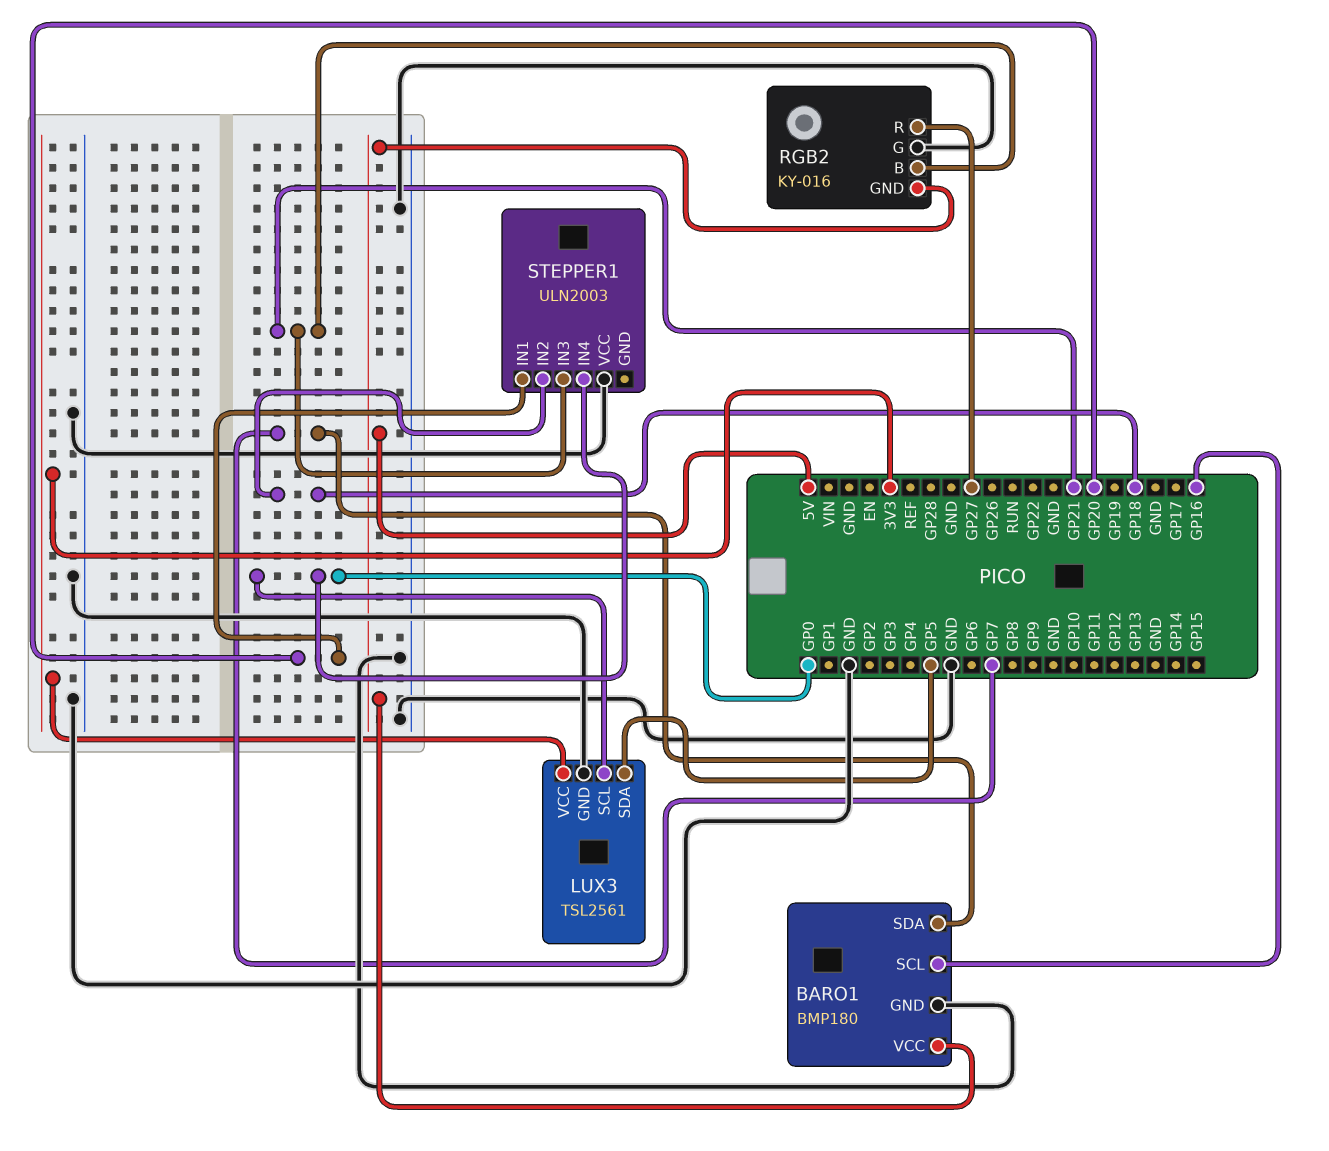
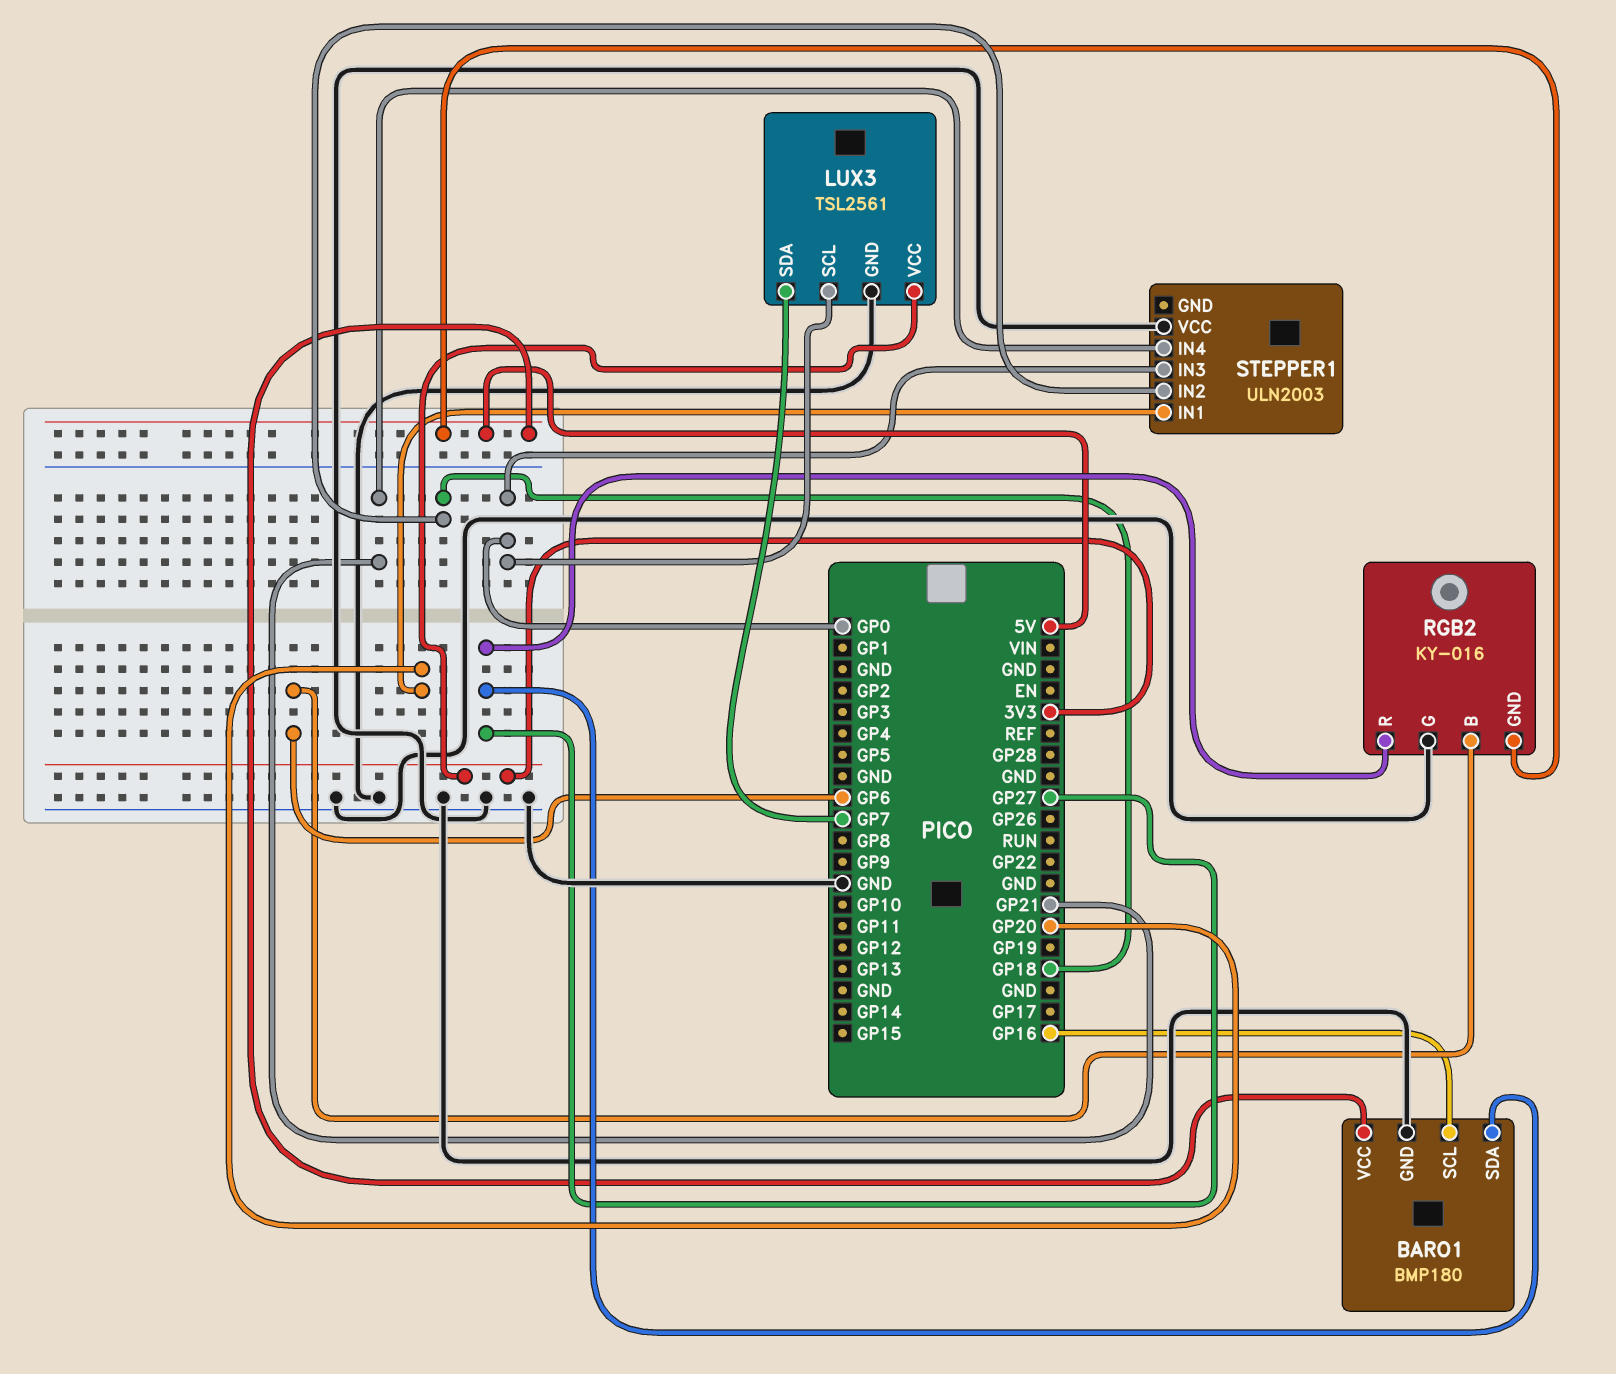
BARO1 pin SDA: GP7 -> GP27
LUX3 pin SDA: GP5 -> GP7
RGB2 pin B: GP21 -> GP6
STEPPER1 pin IN3: GP21 -> GP0
STEPPER1 pin IN4: GP0 -> GP21

